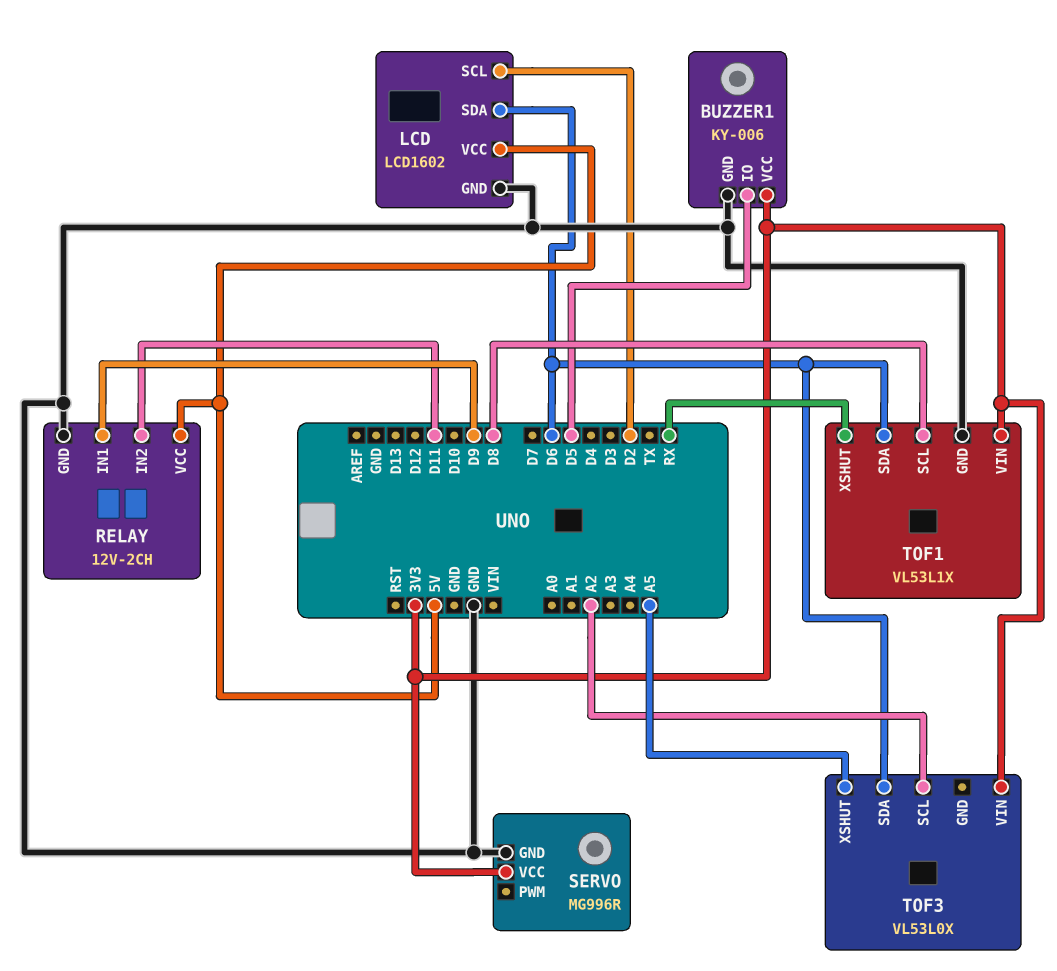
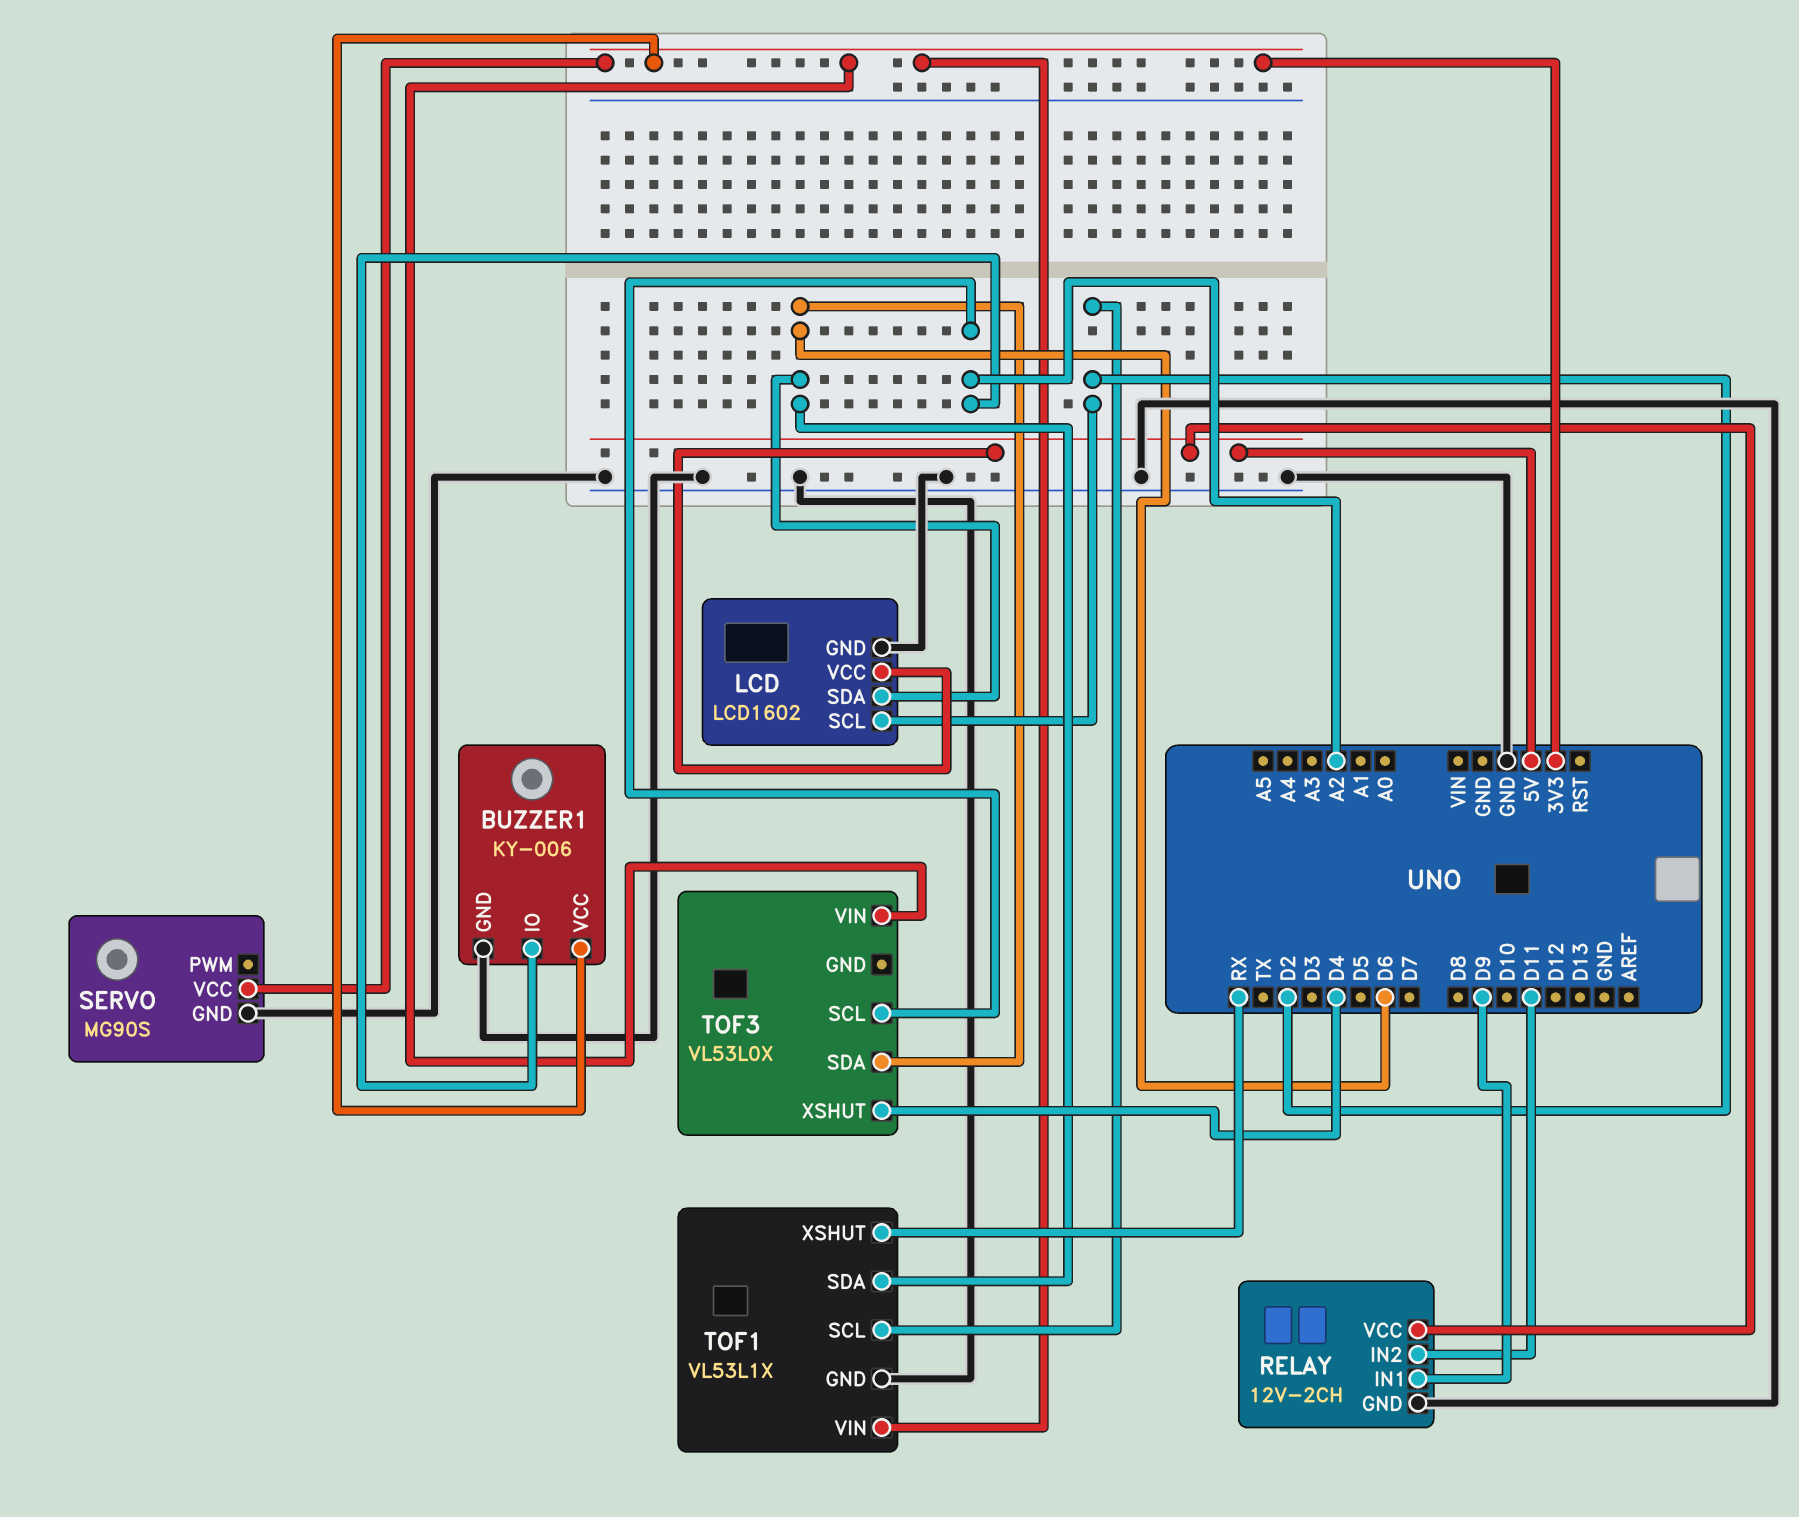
BUZZER1 pin IO: D5 -> A2
SERVO: MG996R -> MG90S
TOF1 pin SCL: D8 -> D2
TOF3 pin XSHUT: A5 -> D4

